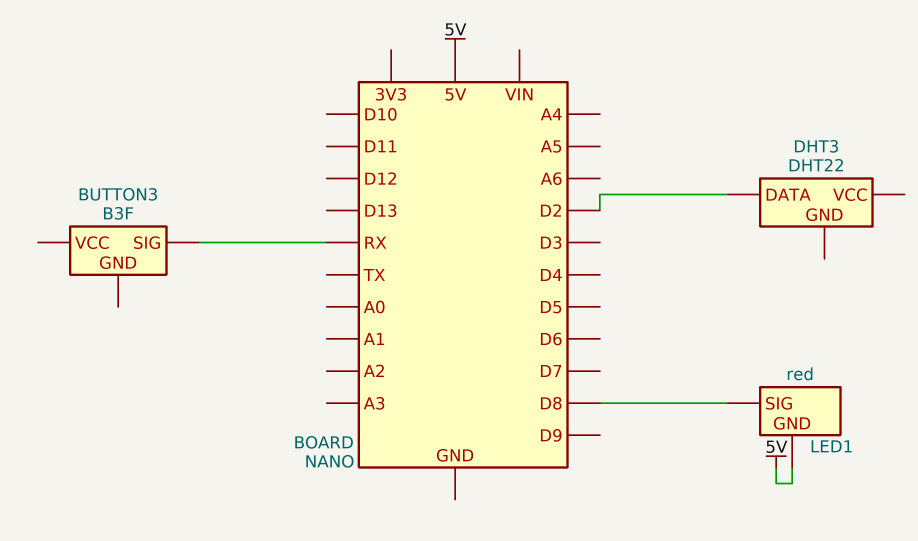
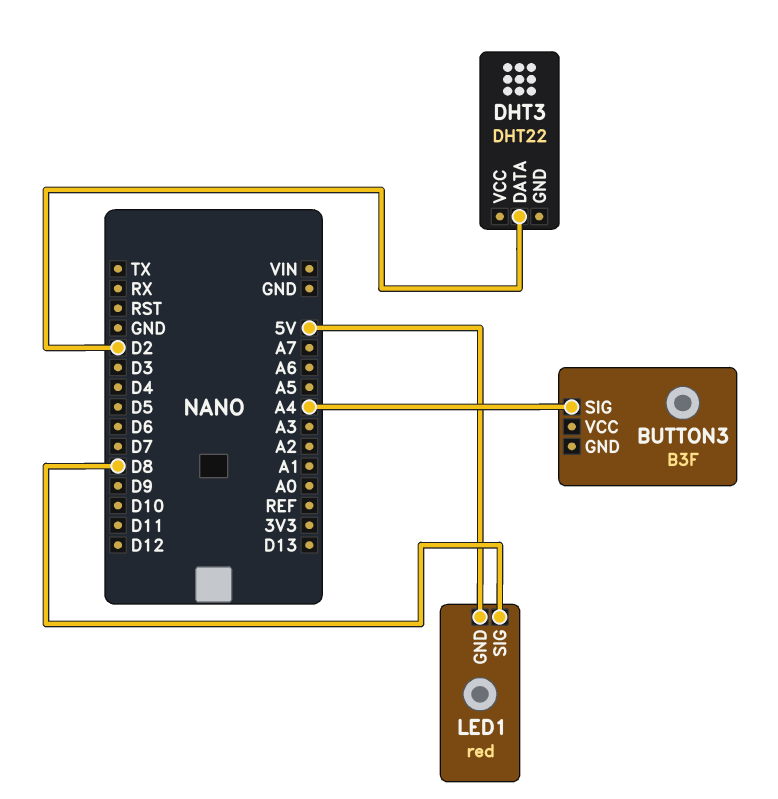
BUTTON3 pin SIG: RX -> A4

